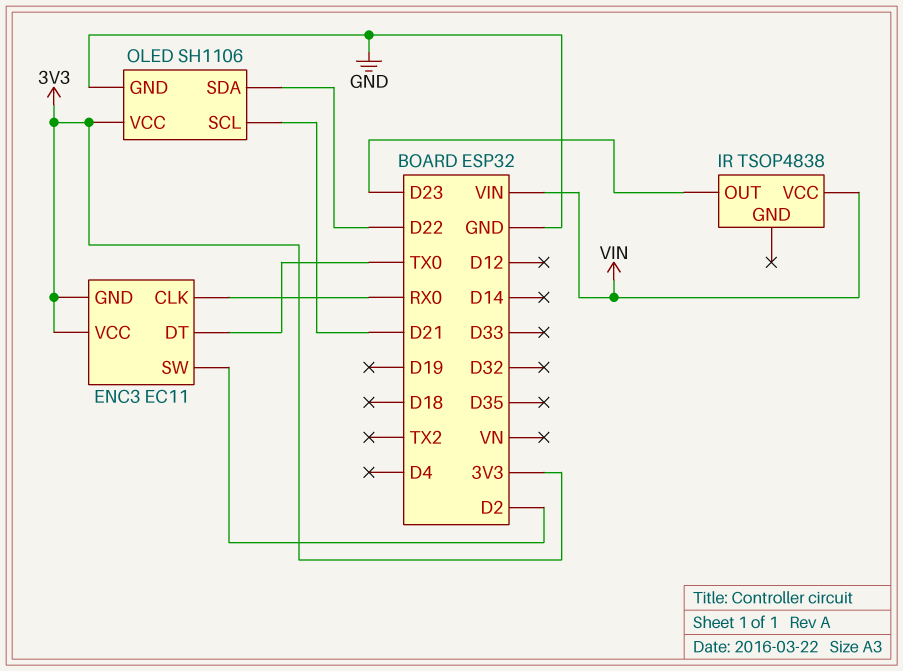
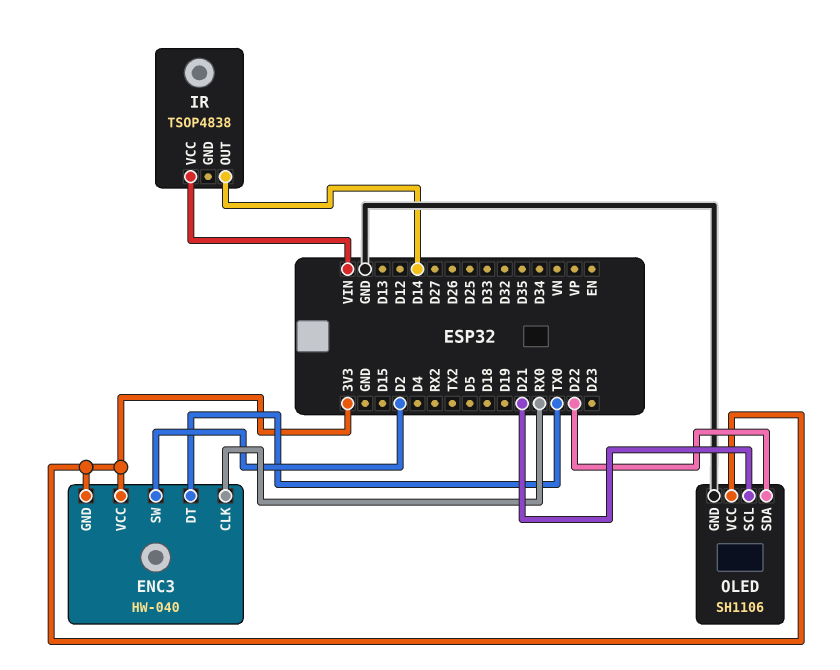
ENC3: EC11 -> HW-040
IR pin OUT: D23 -> D14

